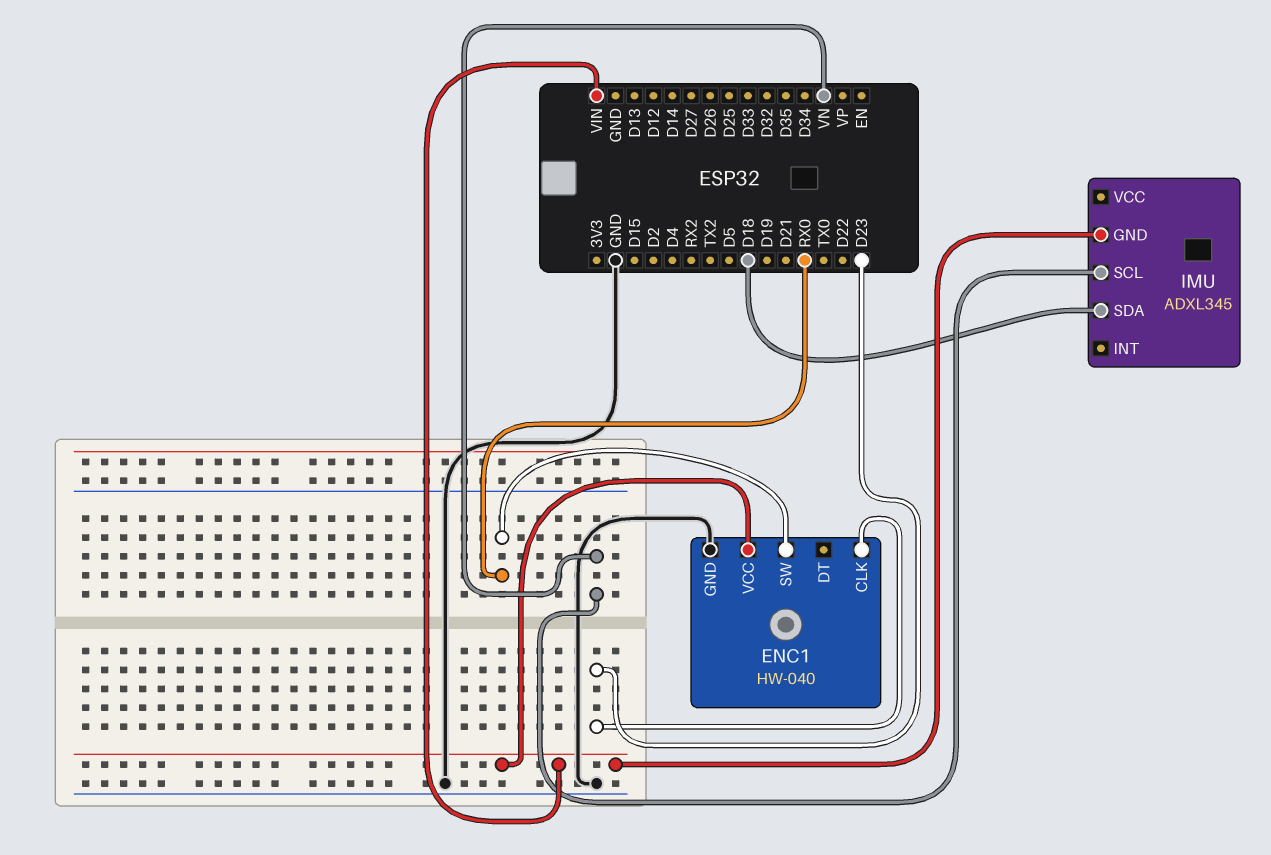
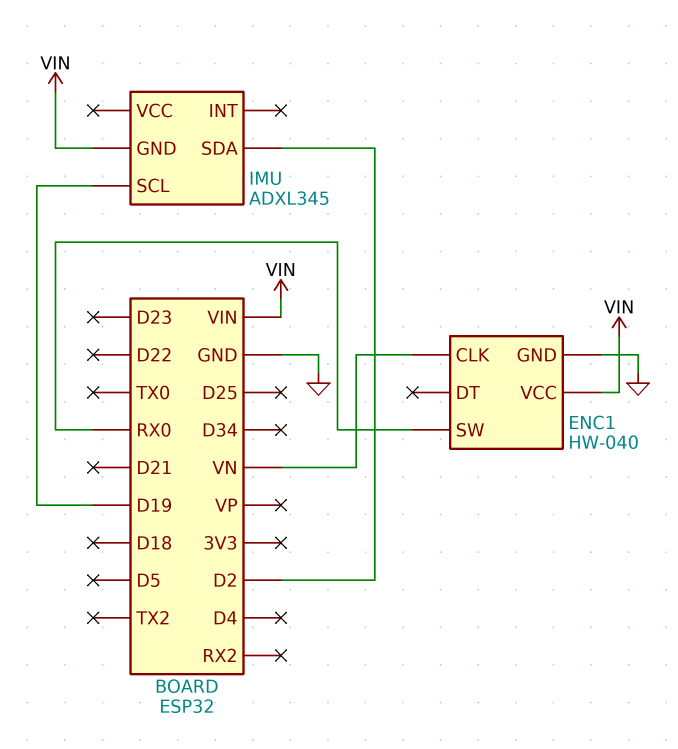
ENC1 pin CLK: D23 -> VN
IMU pin SCL: VN -> D19
IMU pin SDA: D18 -> D2

